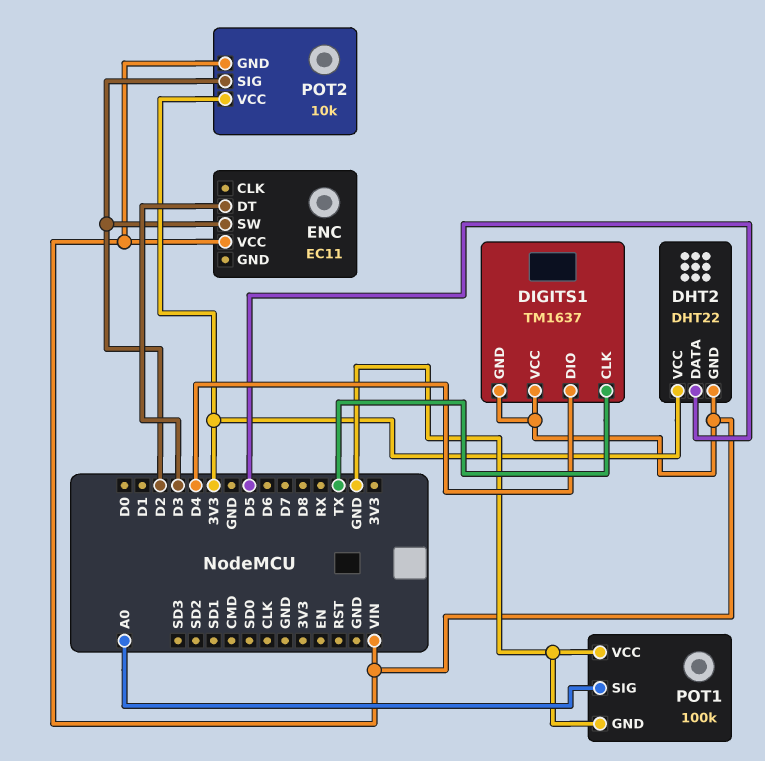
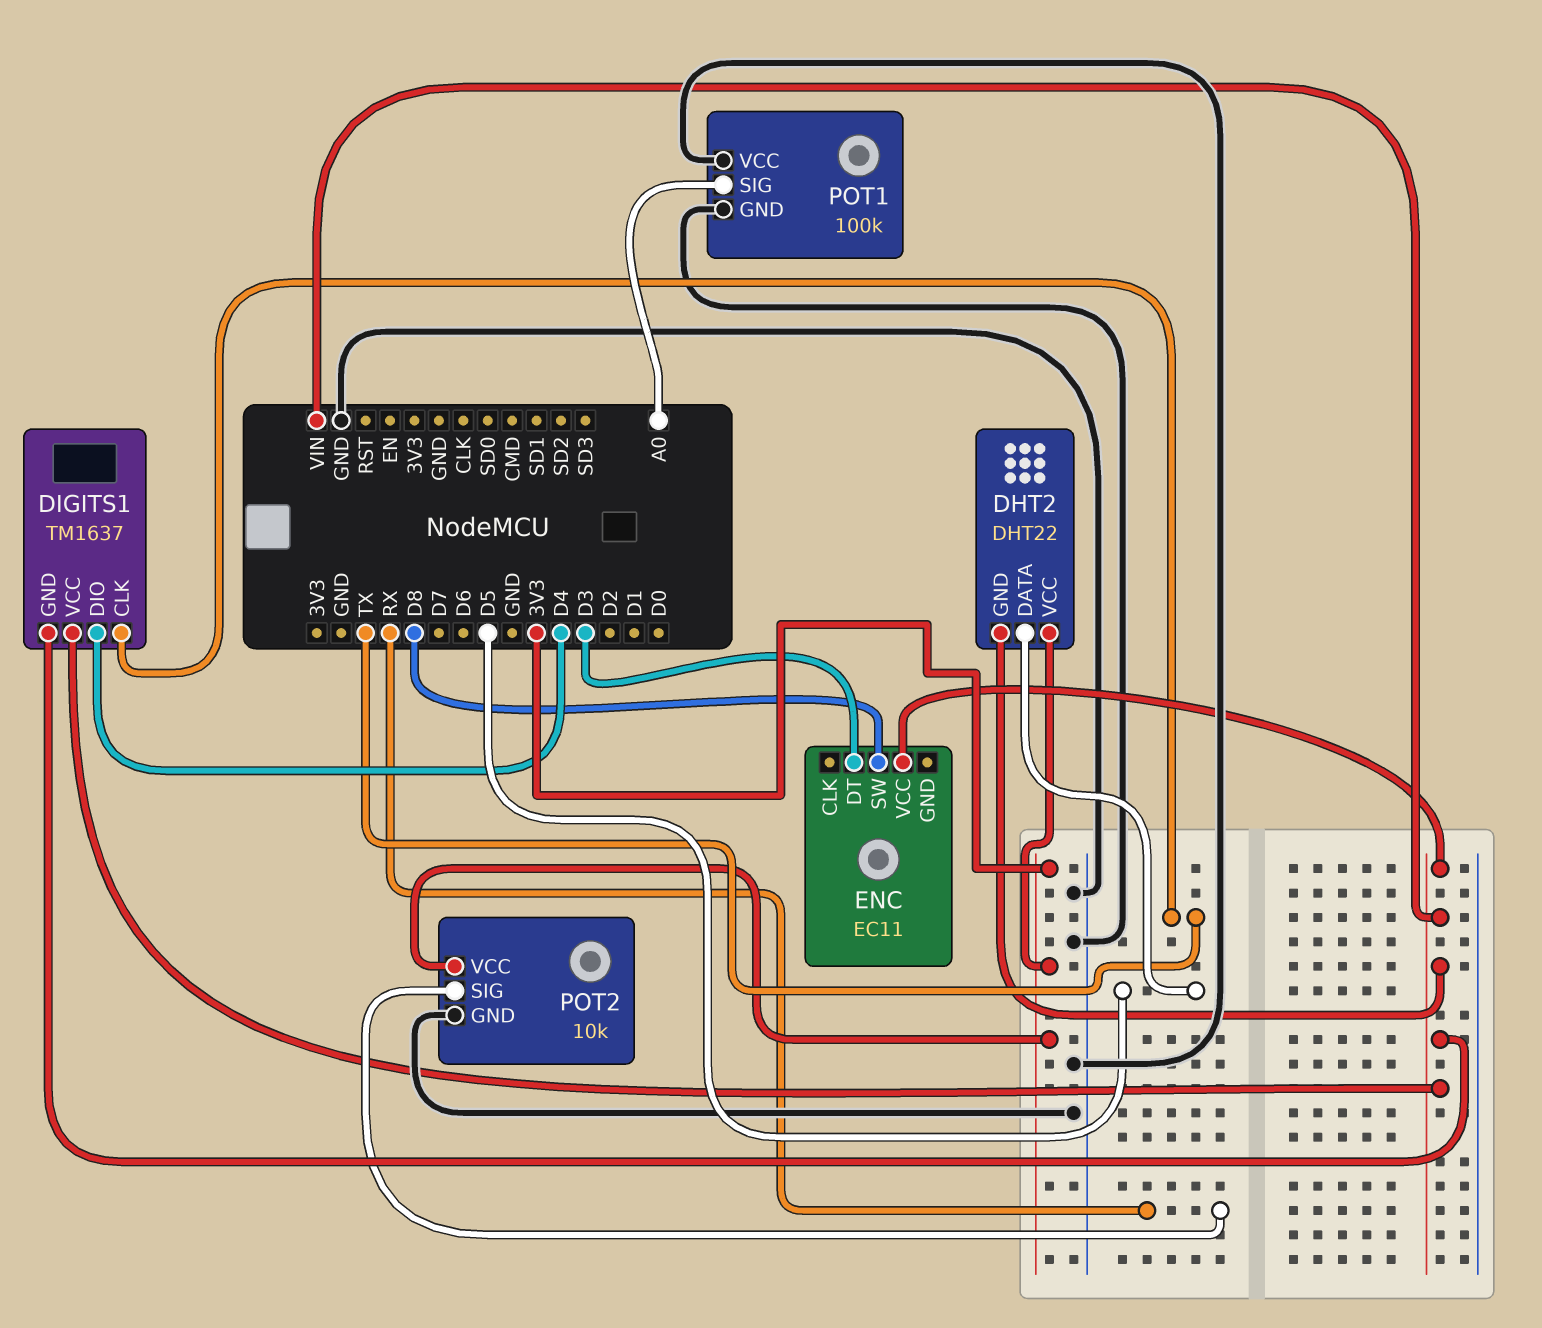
ENC pin SW: D2 -> D8
POT2 pin GND: VIN -> GND
POT2 pin SIG: D2 -> RX

